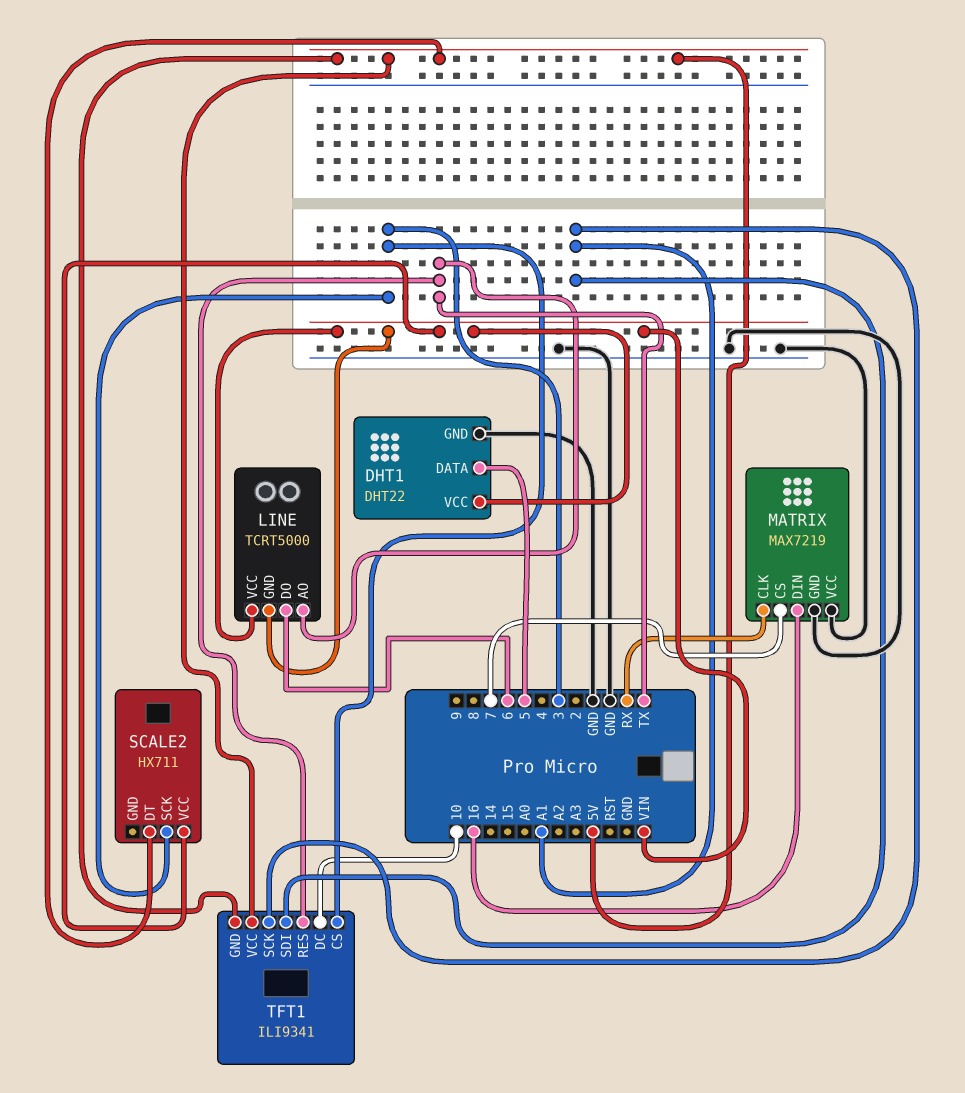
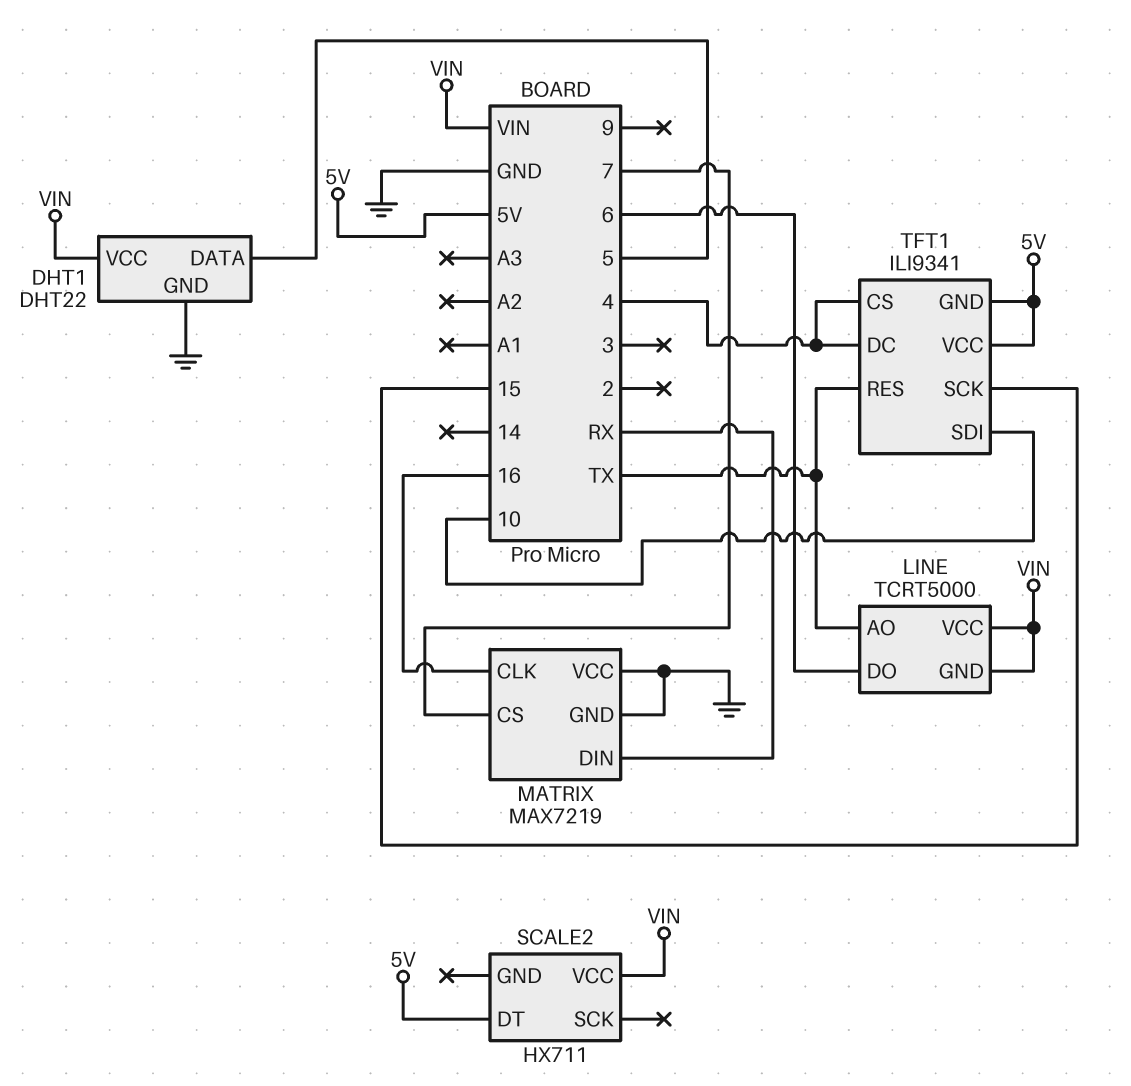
MATRIX pin CLK: RX -> 16
MATRIX pin DIN: 16 -> RX
SCALE2 pin SCK: 3 -> none
TFT1 pin CS: 3 -> 4
TFT1 pin DC: 10 -> 4
TFT1 pin SCK: A1 -> 15
TFT1 pin SDI: A1 -> 10

